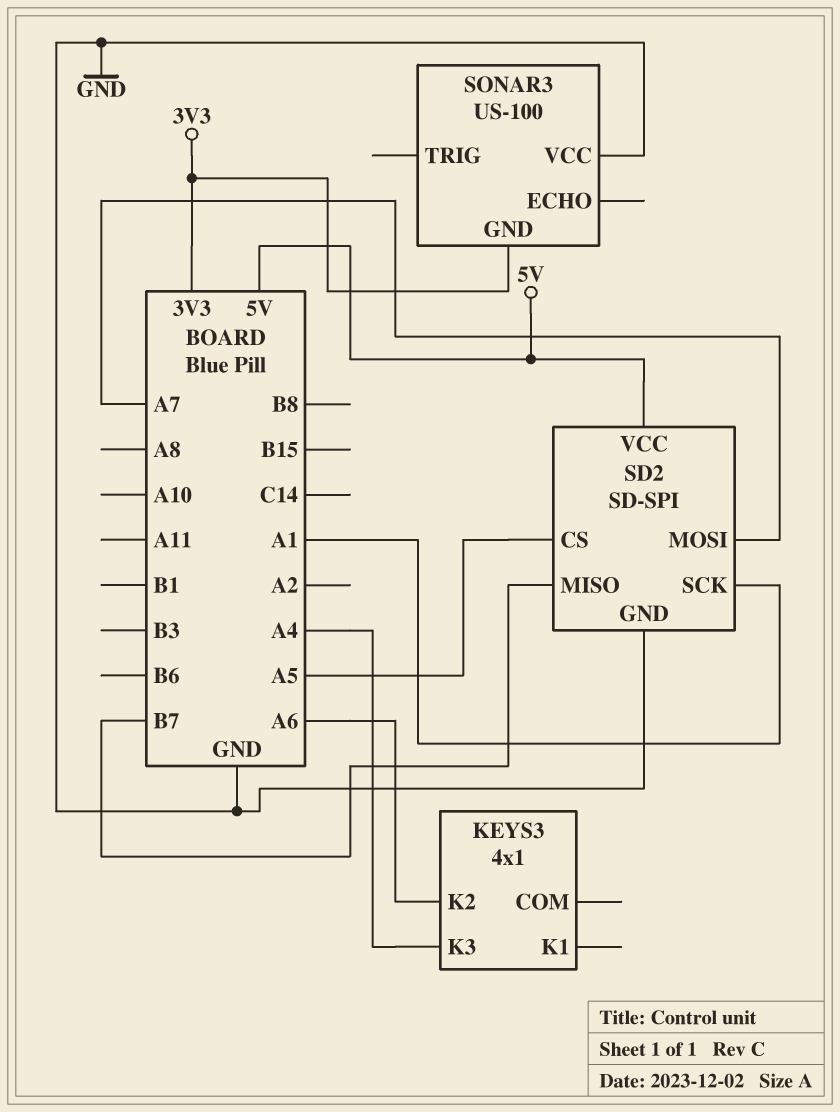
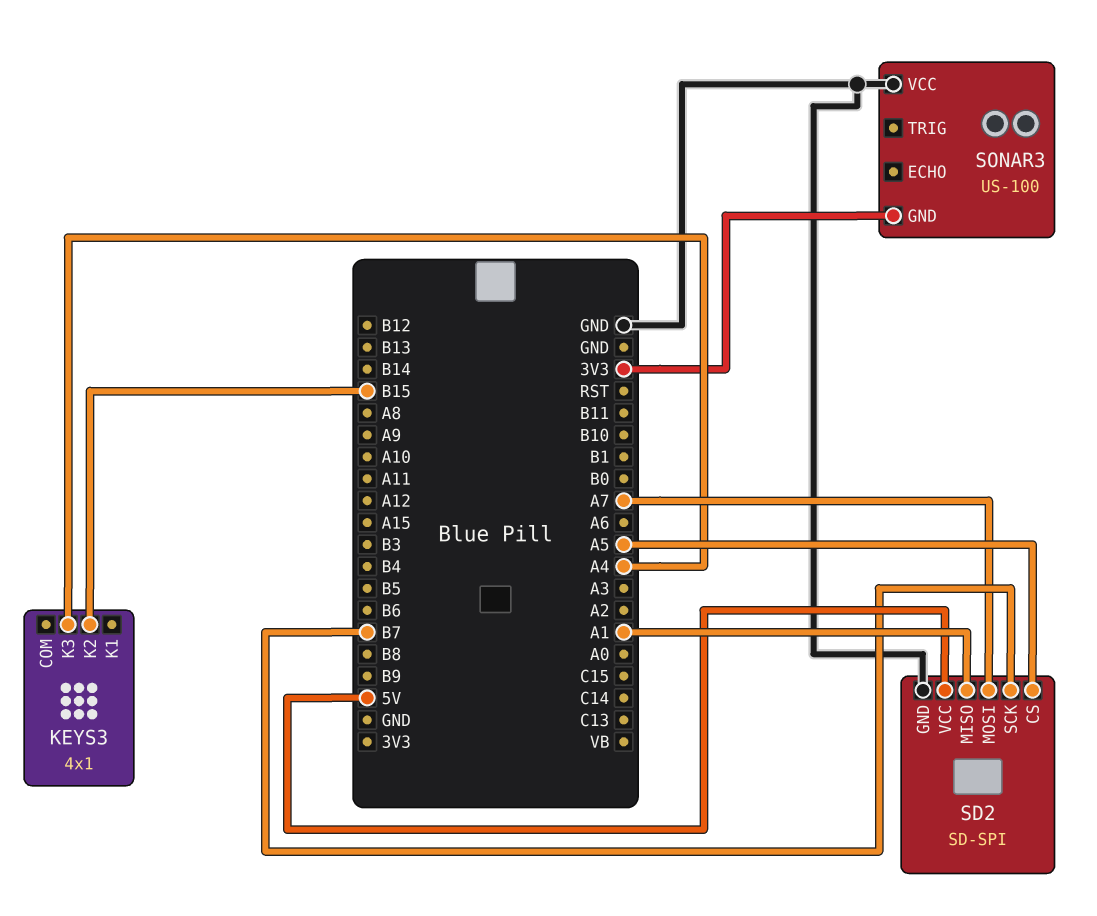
KEYS3 pin K2: A6 -> B15
SD2 pin MISO: B7 -> A1
SD2 pin SCK: A1 -> B7

